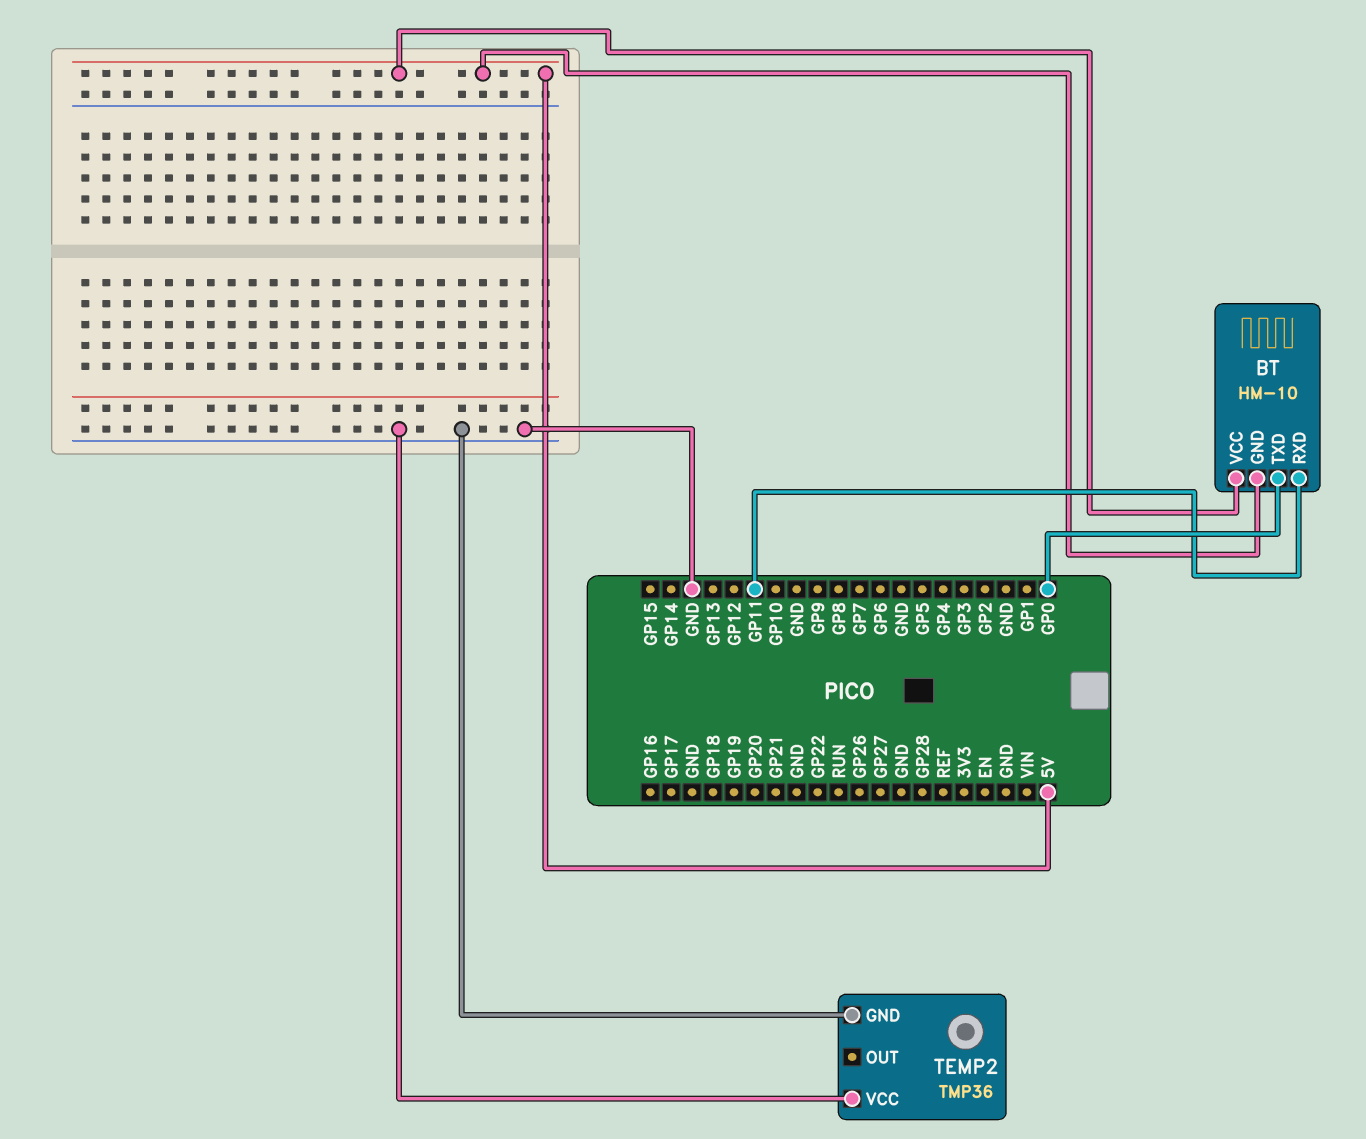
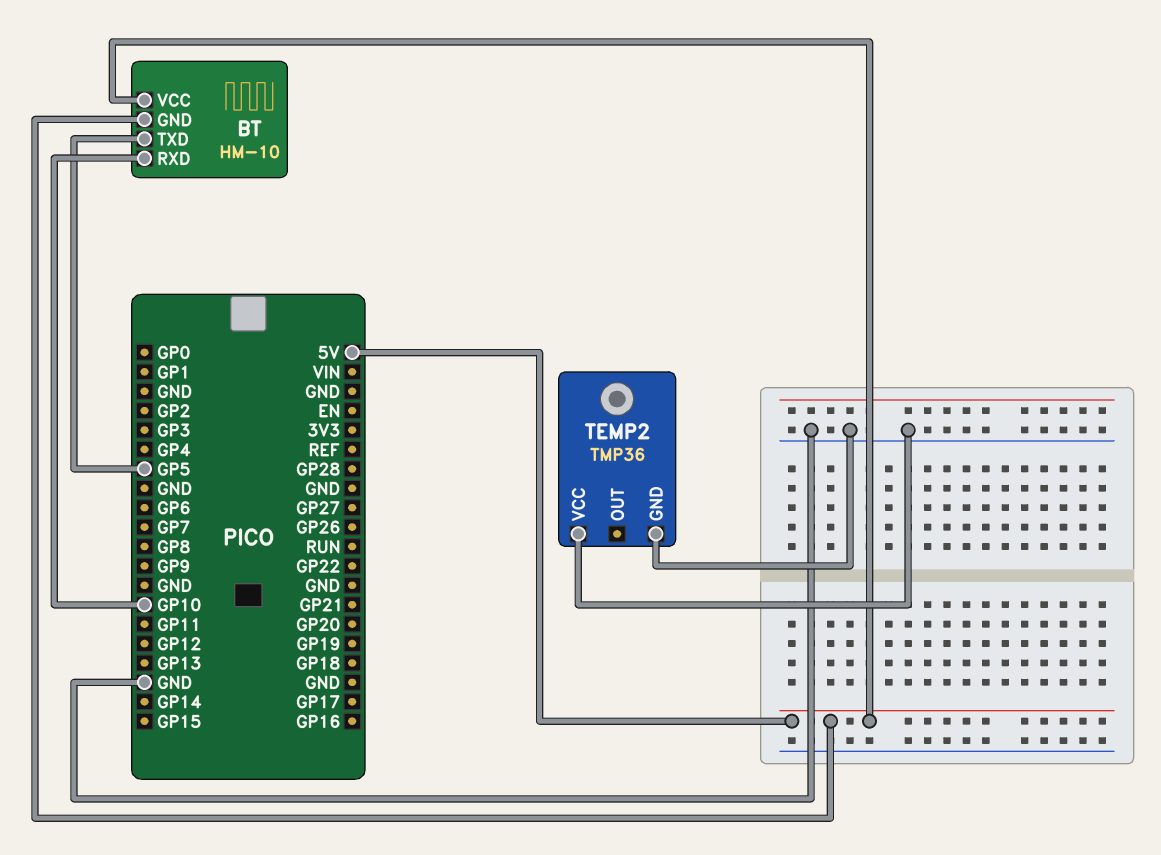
BT pin RXD: GP11 -> GP10
BT pin TXD: GP0 -> GP5

